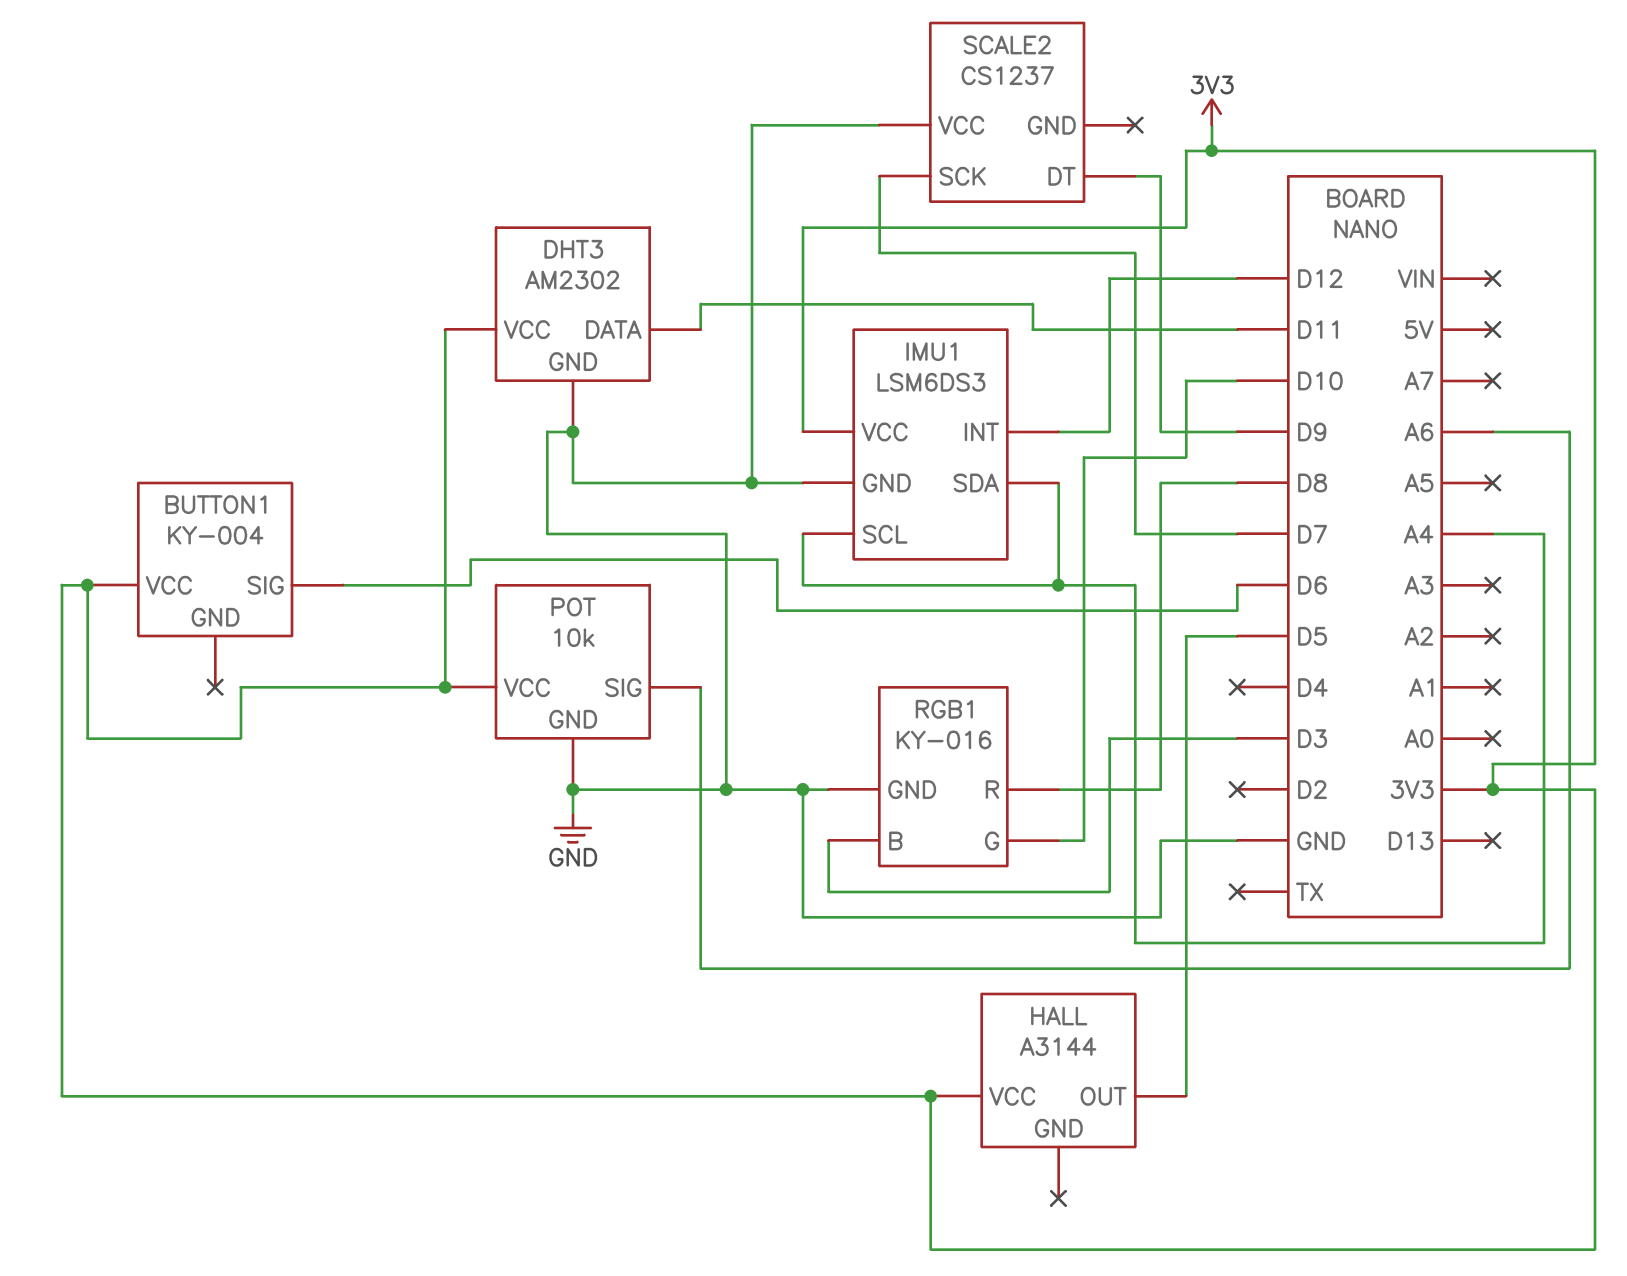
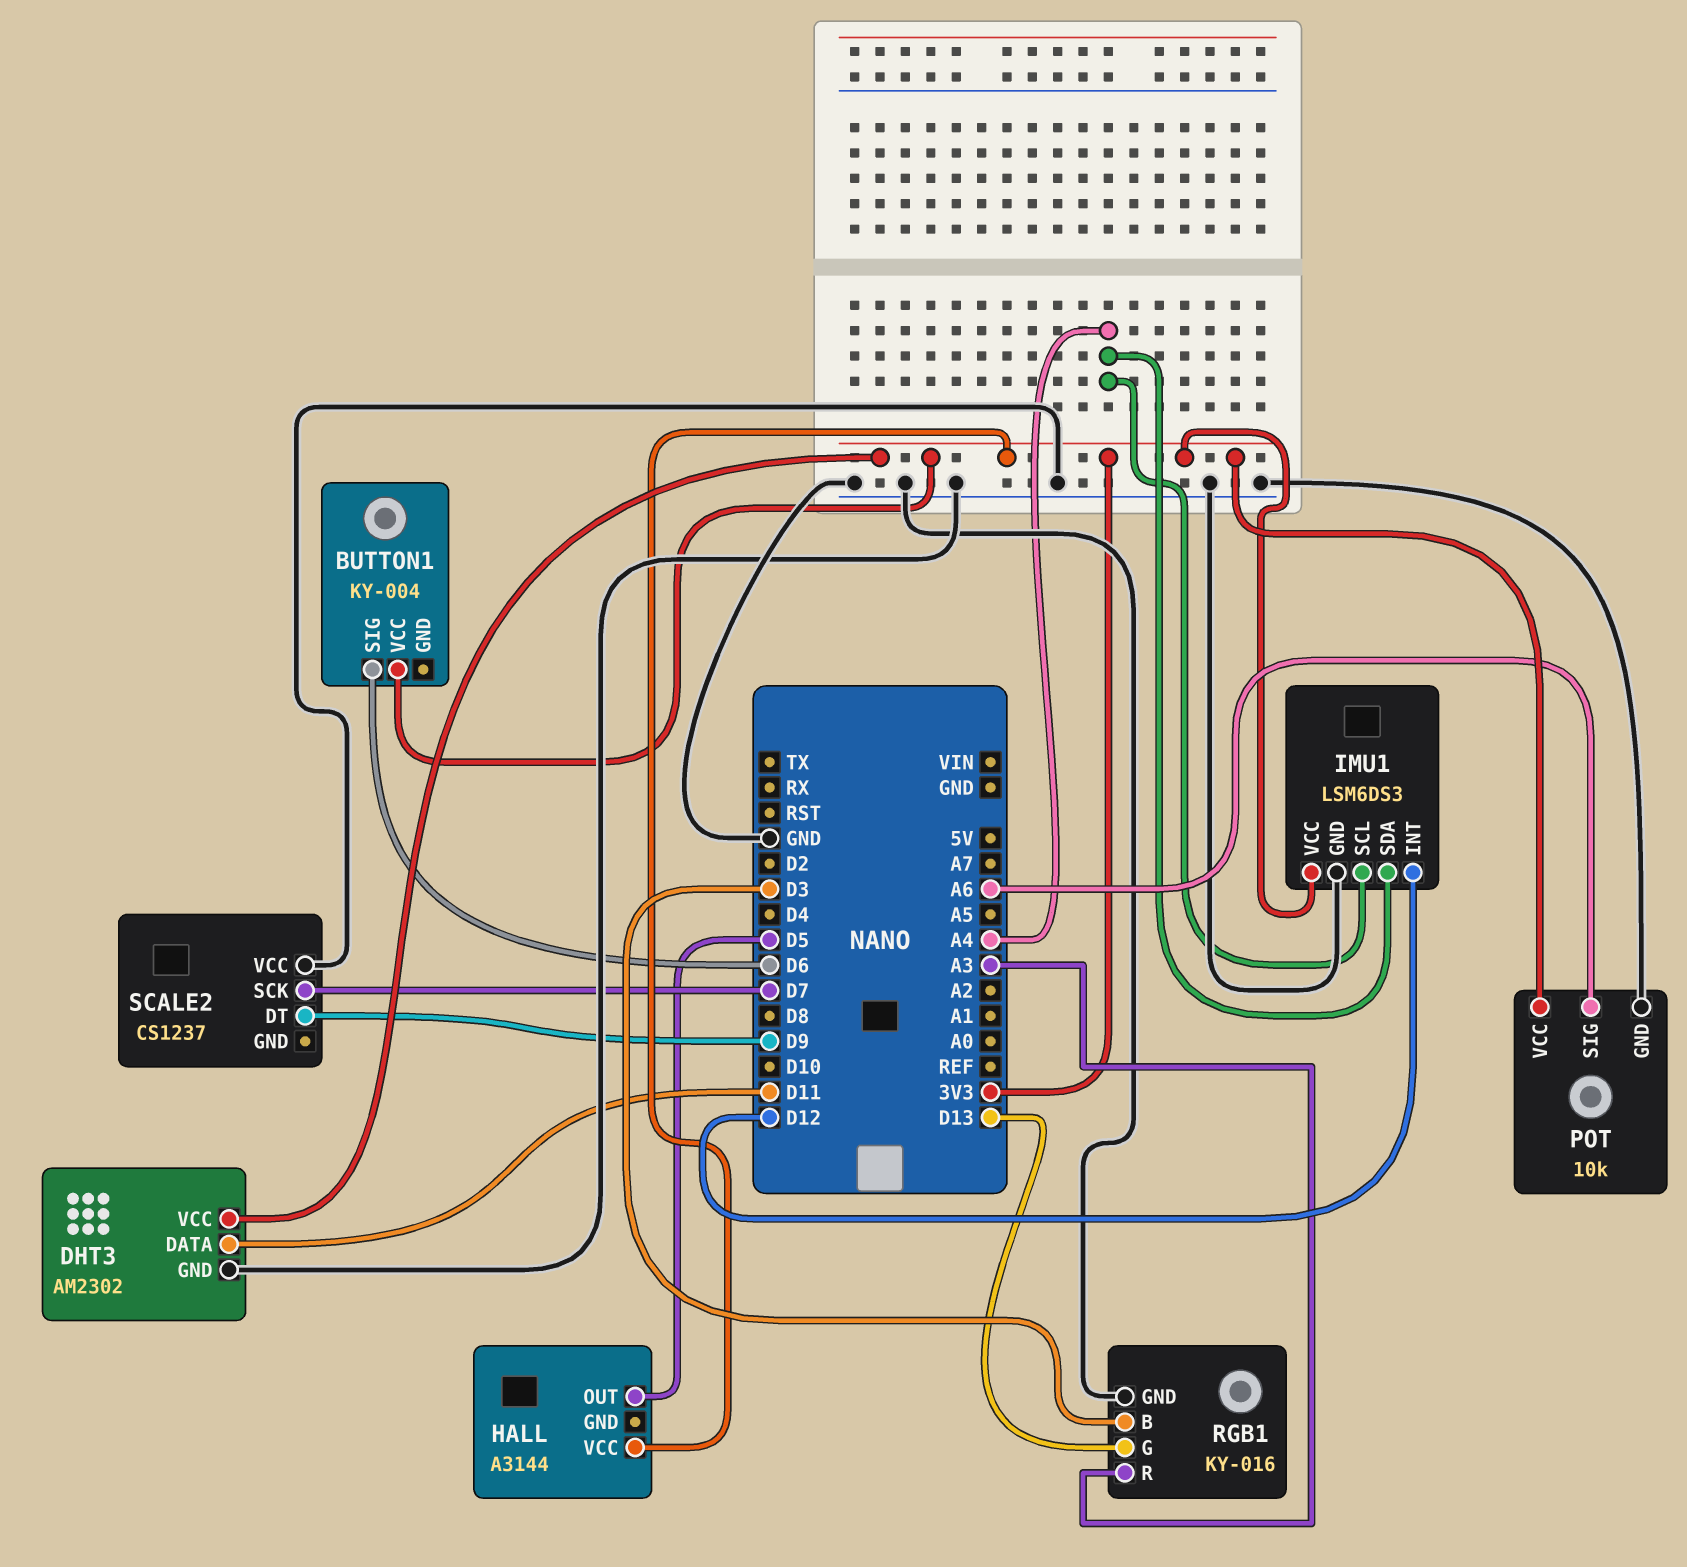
RGB1 pin G: D10 -> D13
RGB1 pin R: D8 -> A3

